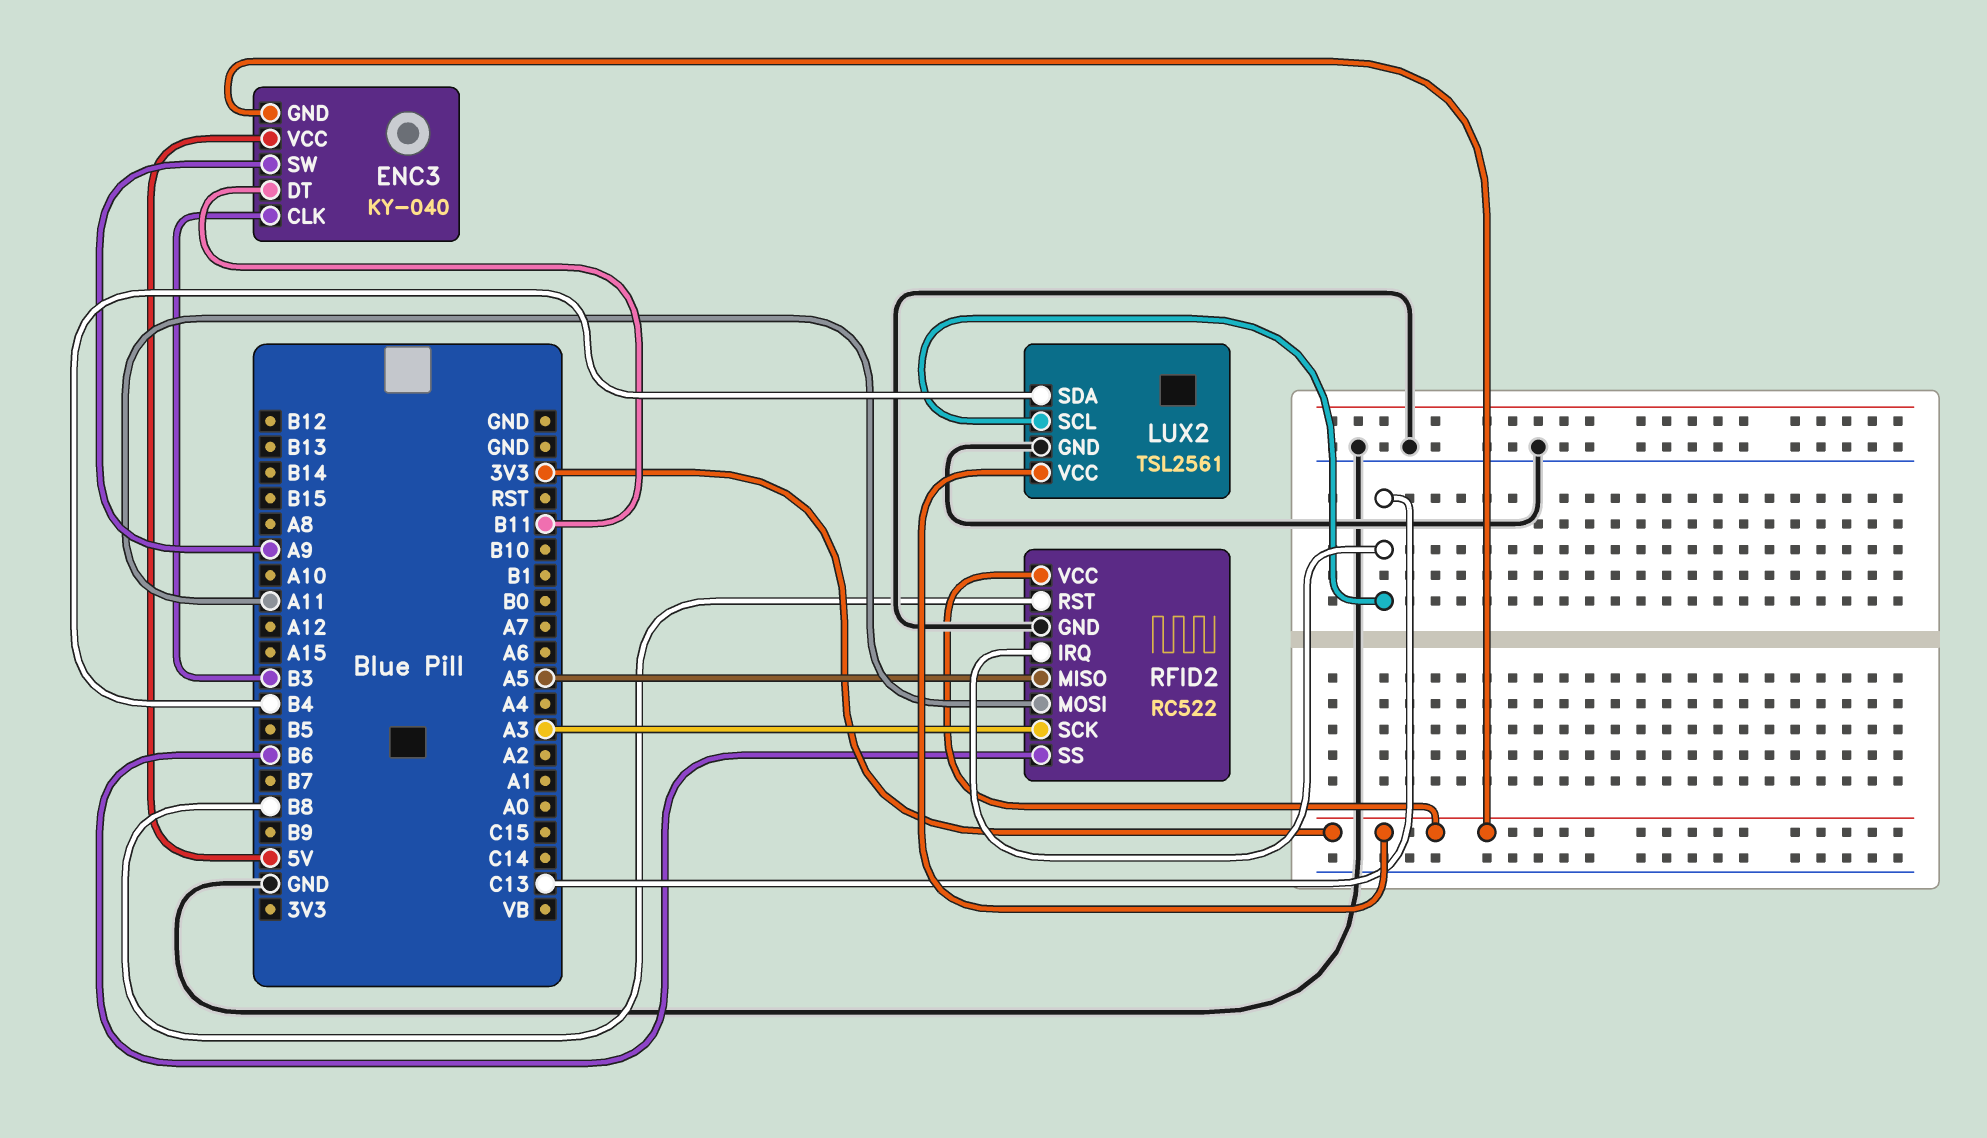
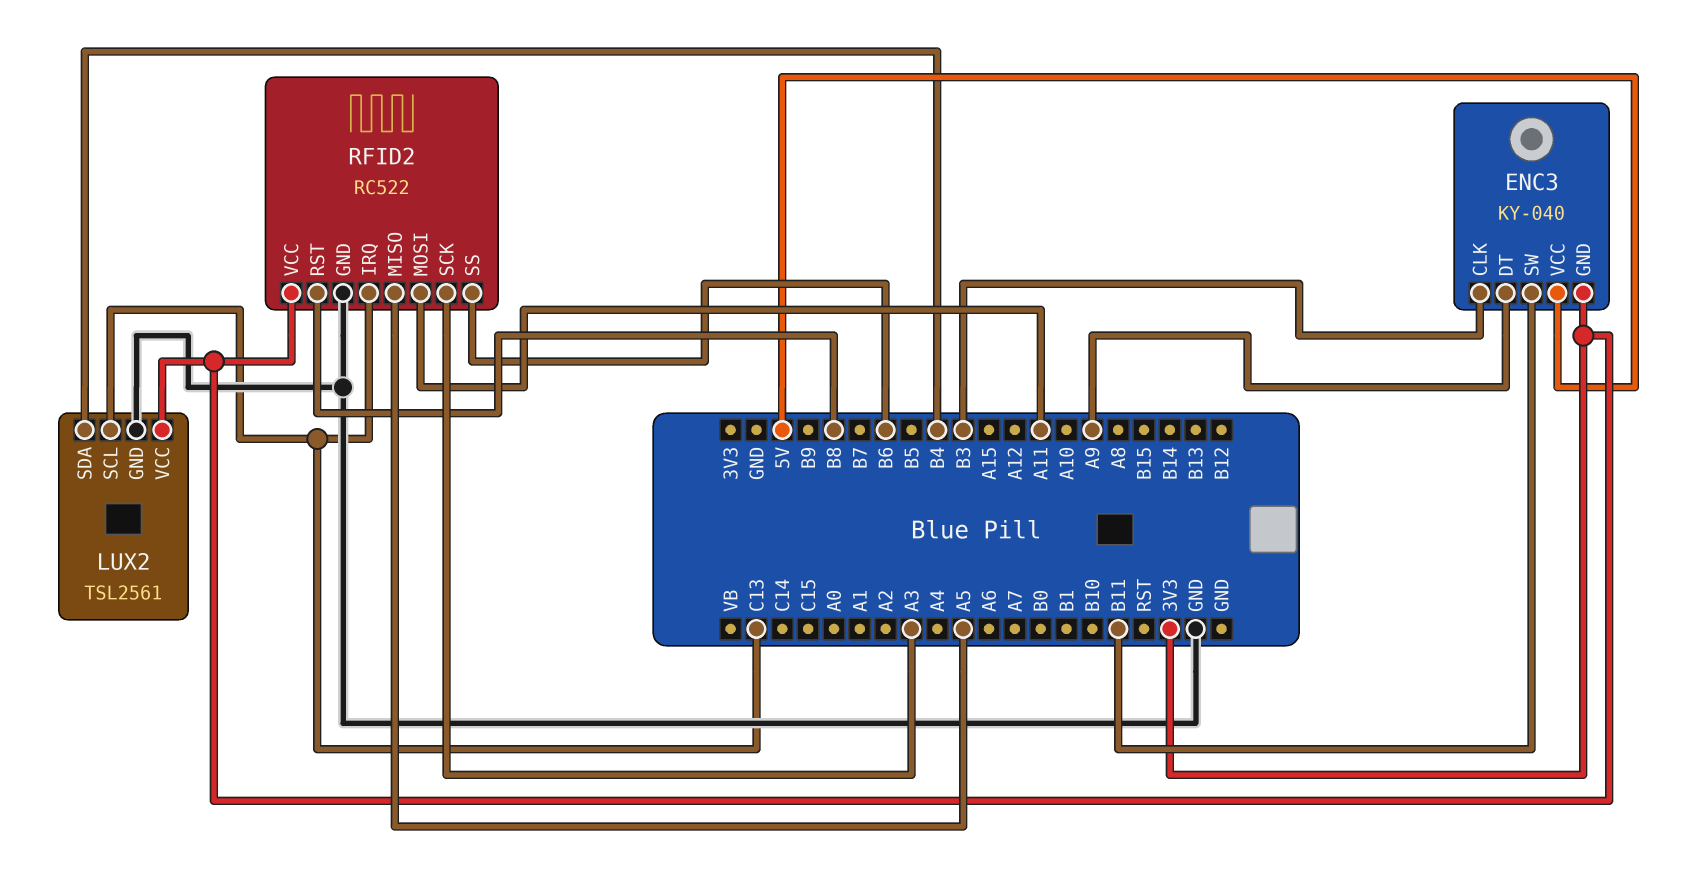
ENC3 pin DT: B11 -> A9
ENC3 pin SW: A9 -> B11

